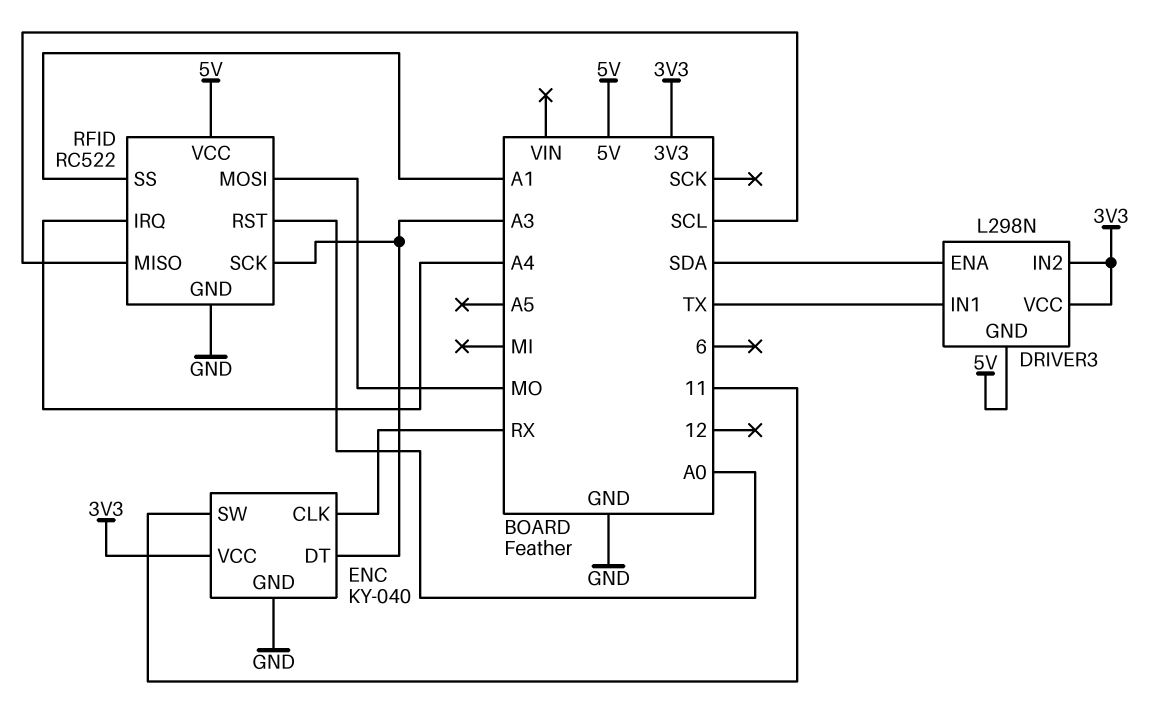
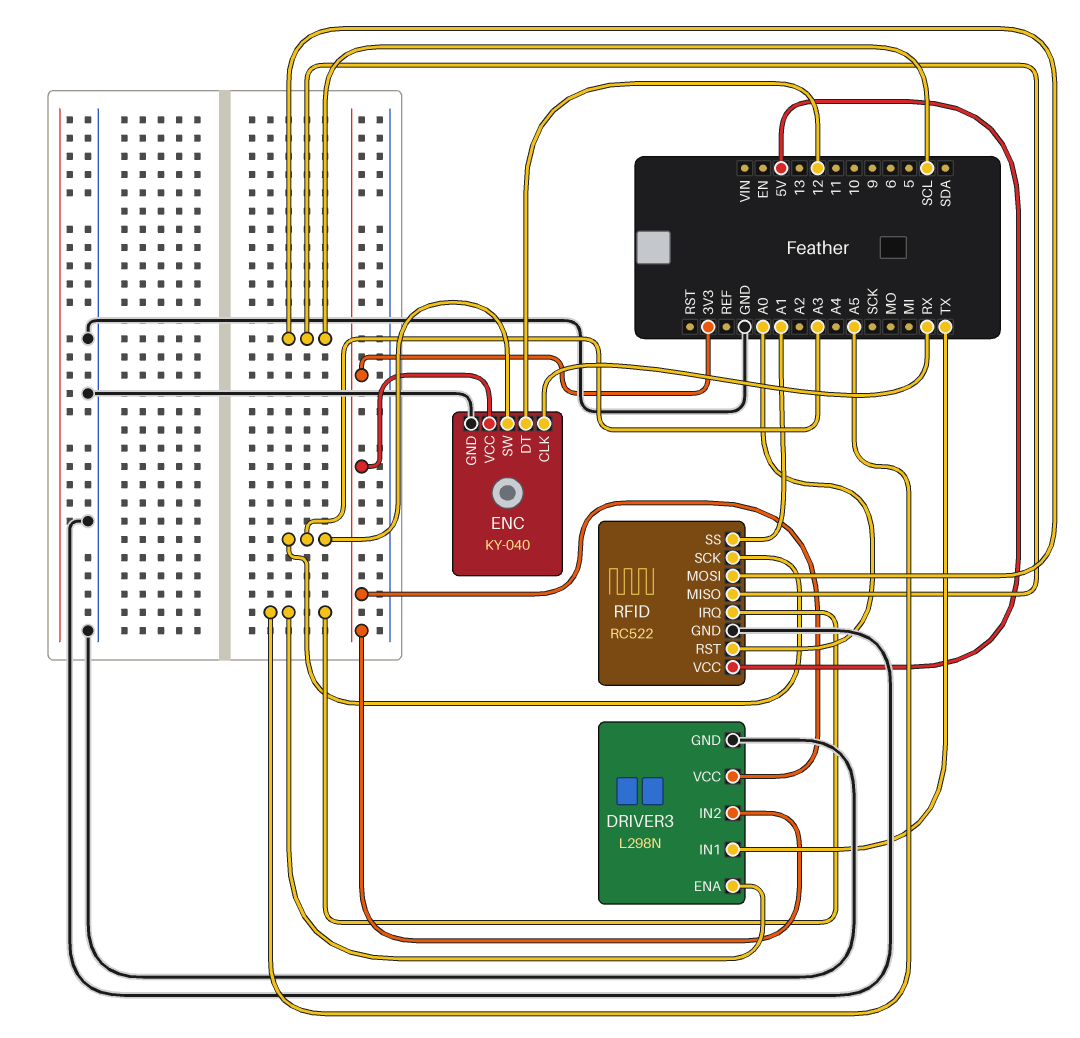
DRIVER3 pin ENA: SDA -> A5
DRIVER3 pin GND: 5V -> GND
ENC pin DT: A3 -> 12
ENC pin SW: 11 -> A3
RFID pin IRQ: A4 -> A5
RFID pin MOSI: MO -> SCL

